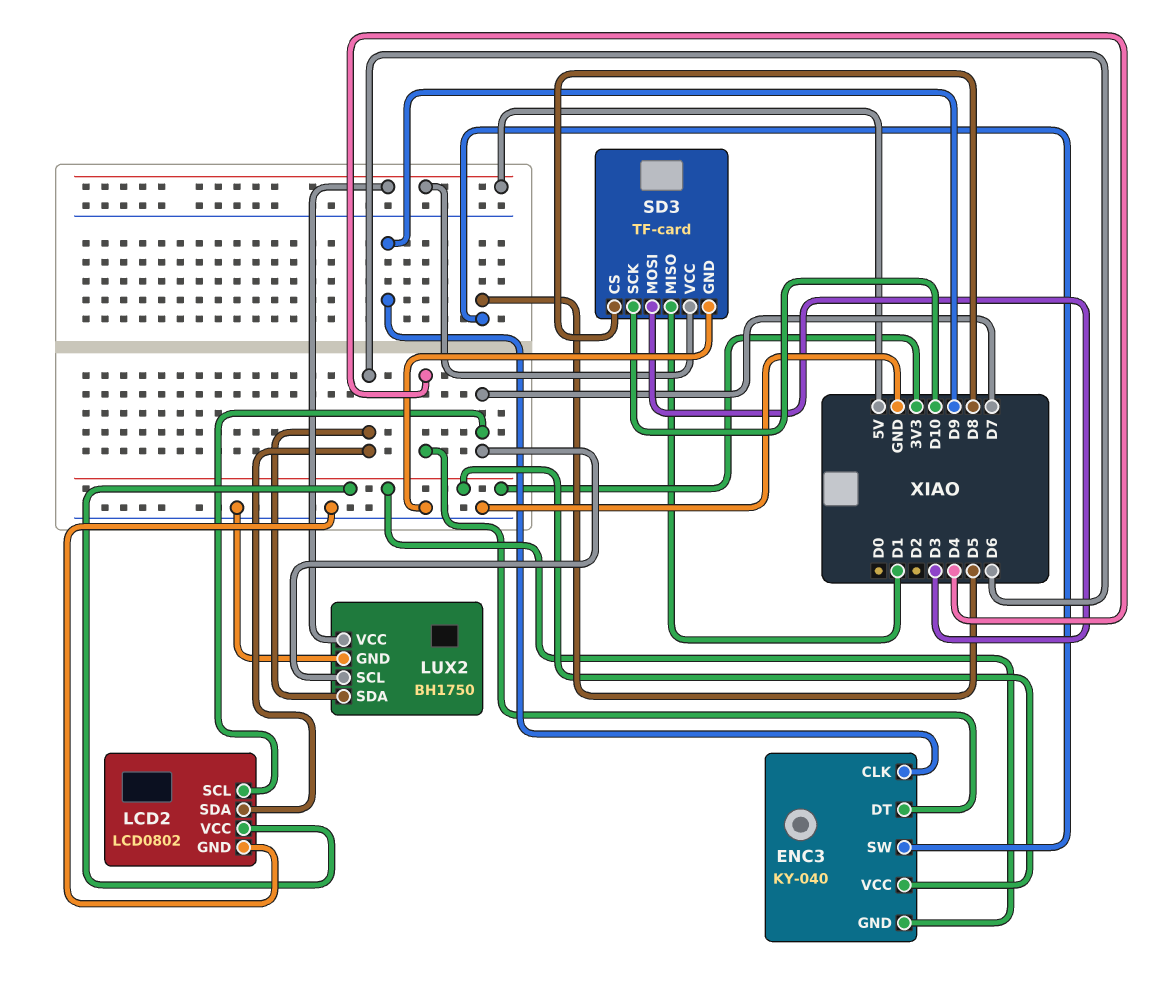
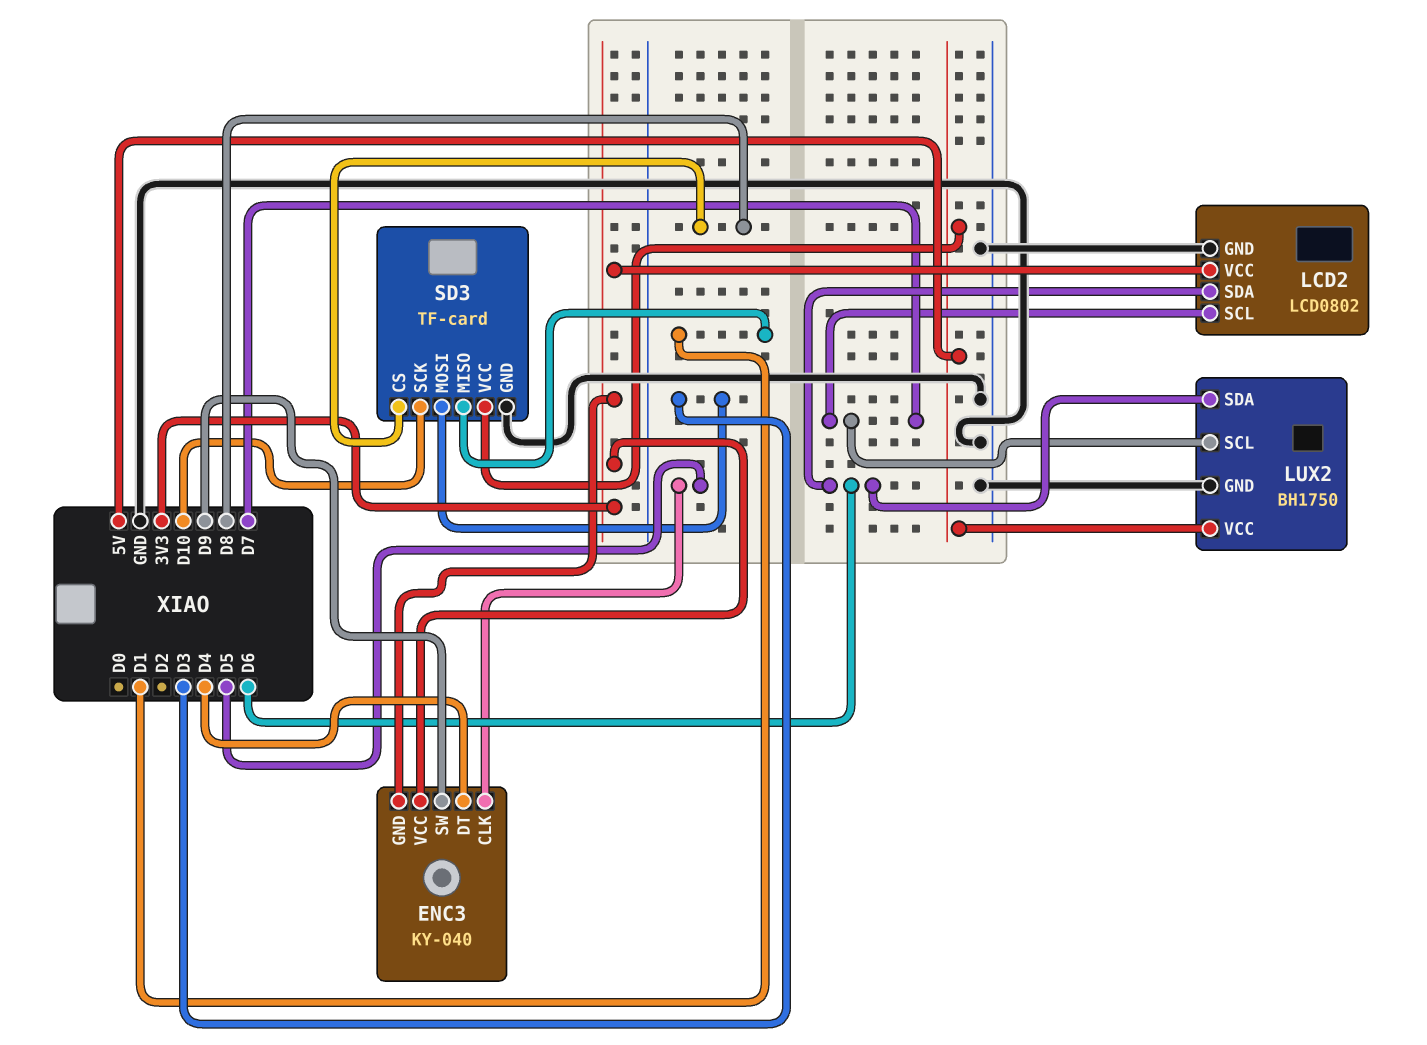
ENC3 pin CLK: D9 -> D5
ENC3 pin SW: D5 -> D9

